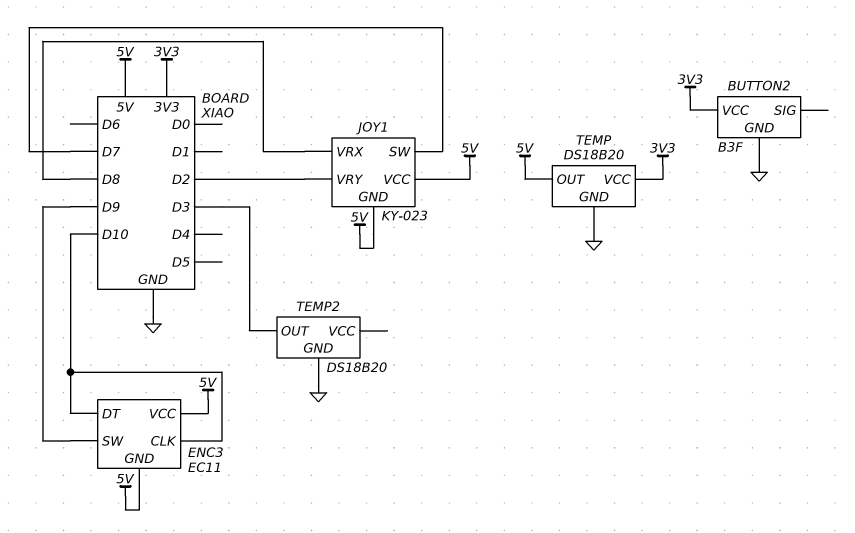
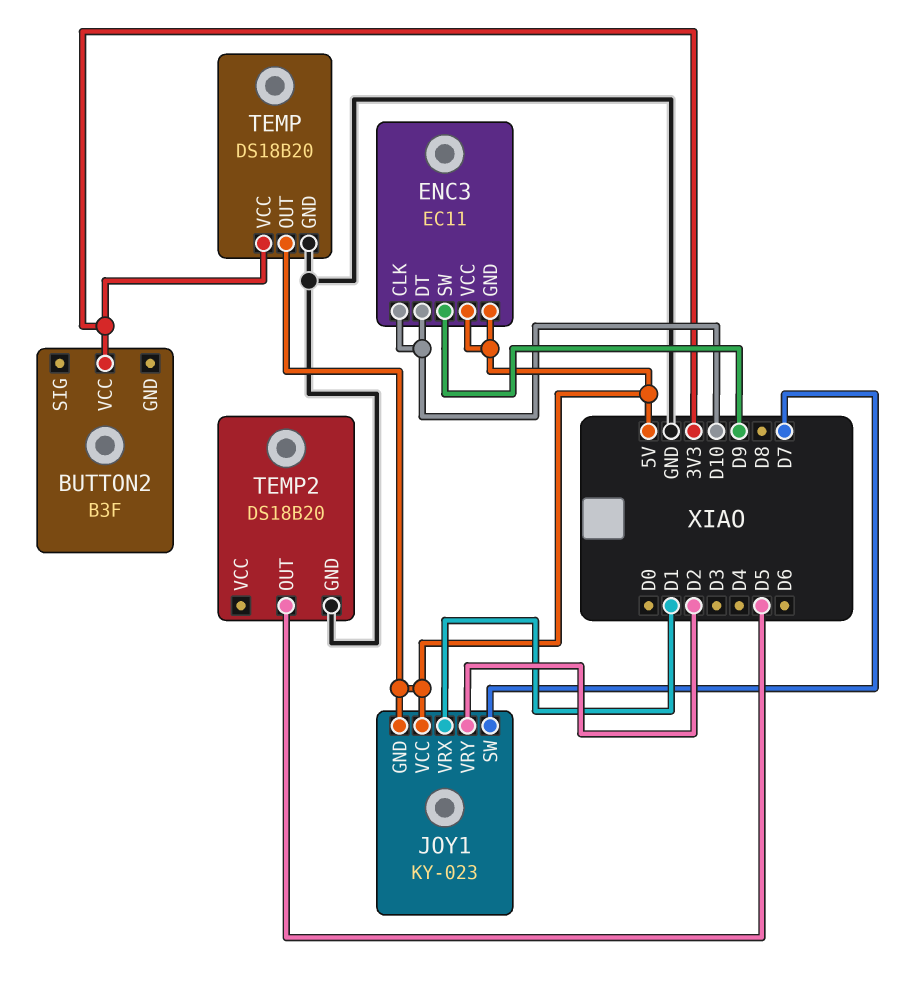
BUTTON2 pin GND: GND -> none
JOY1 pin VRX: D8 -> D1
TEMP2 pin OUT: D3 -> D5

